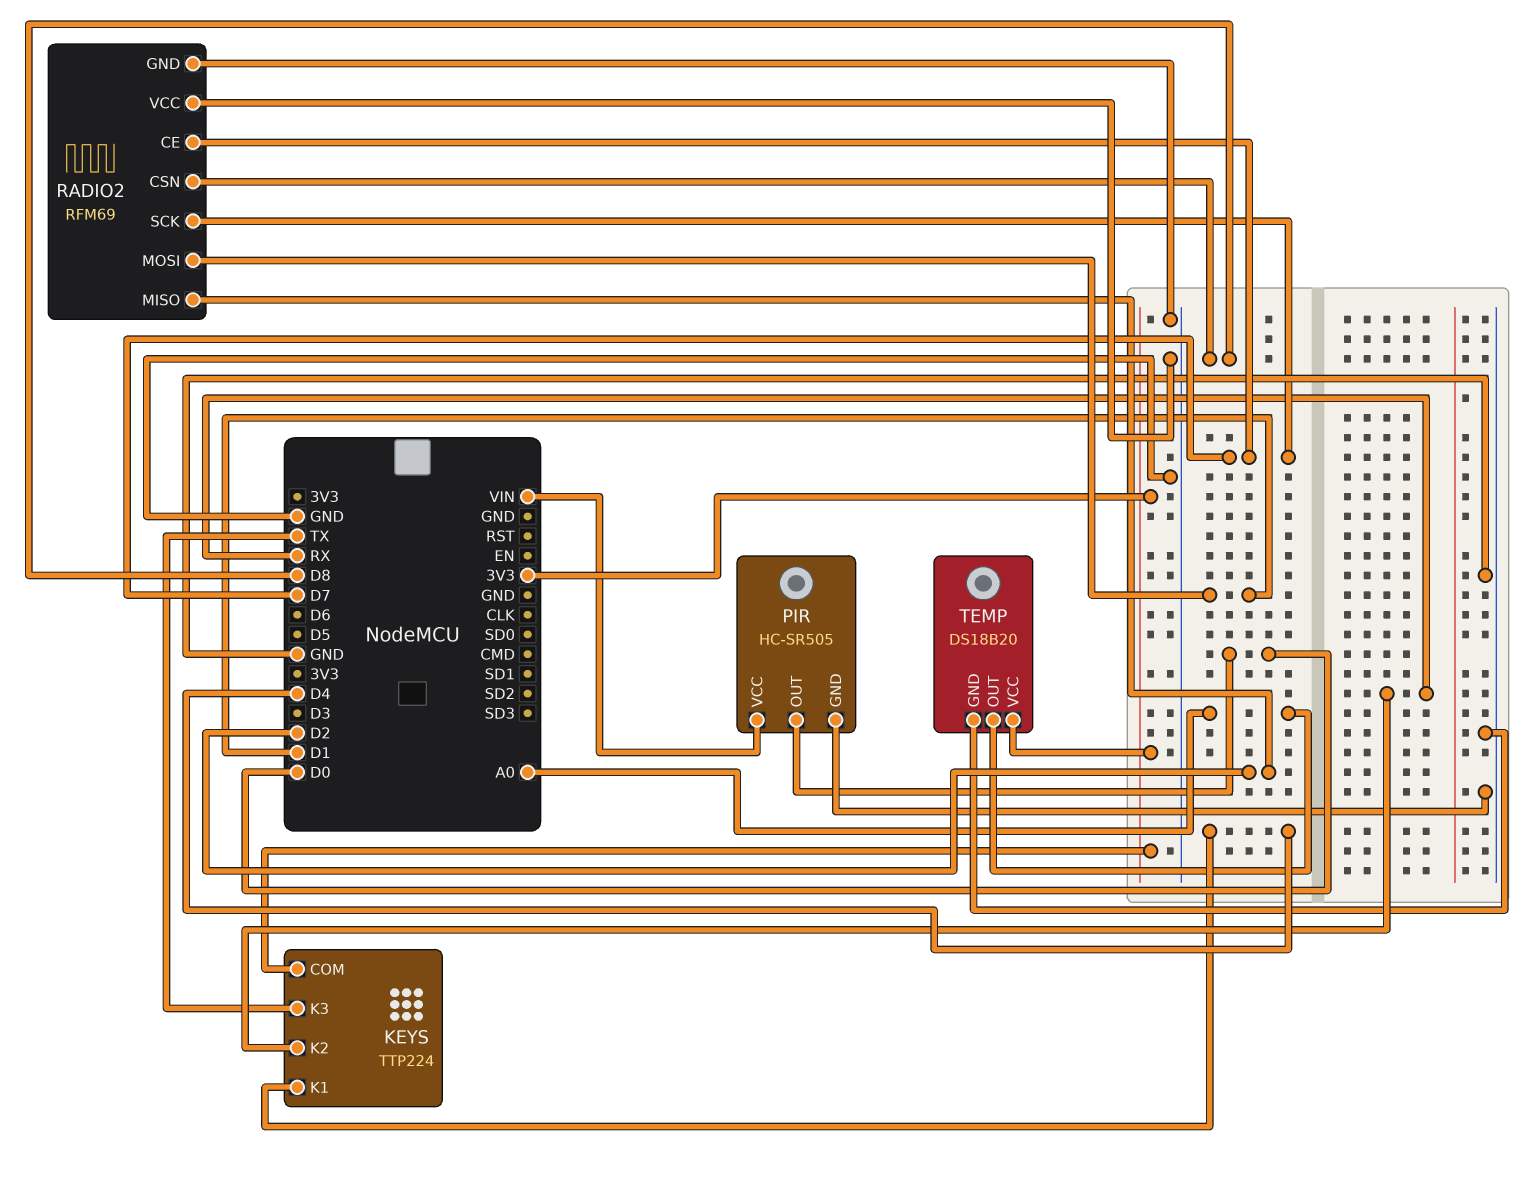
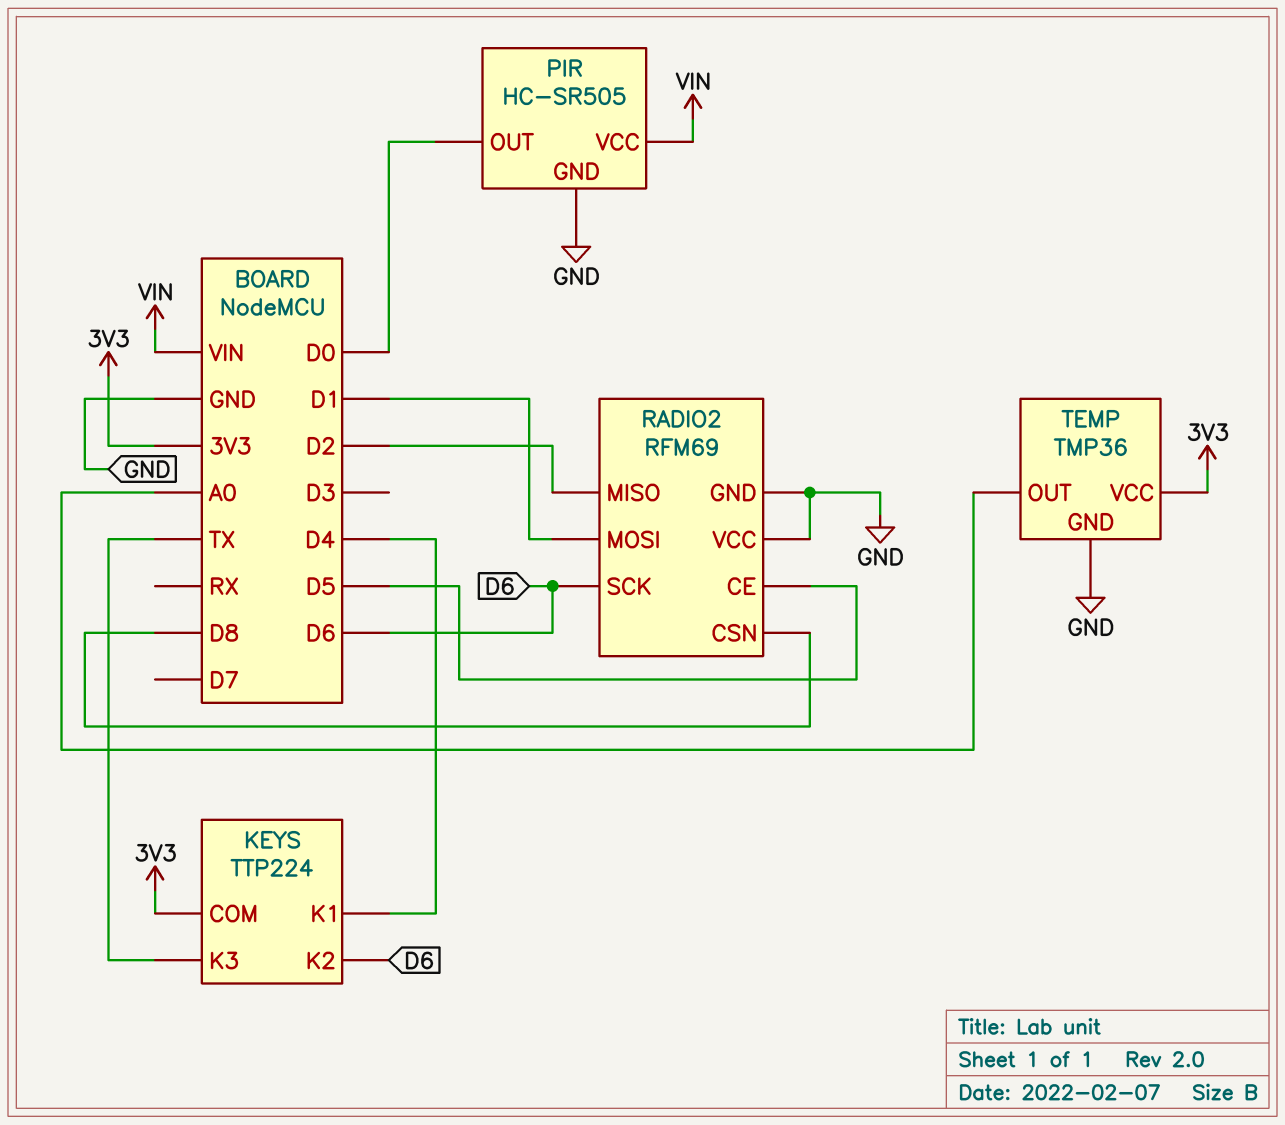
KEYS pin K2: RX -> D6
RADIO2 pin CE: D7 -> D5
RADIO2 pin SCK: D7 -> D6
TEMP: DS18B20 -> TMP36

